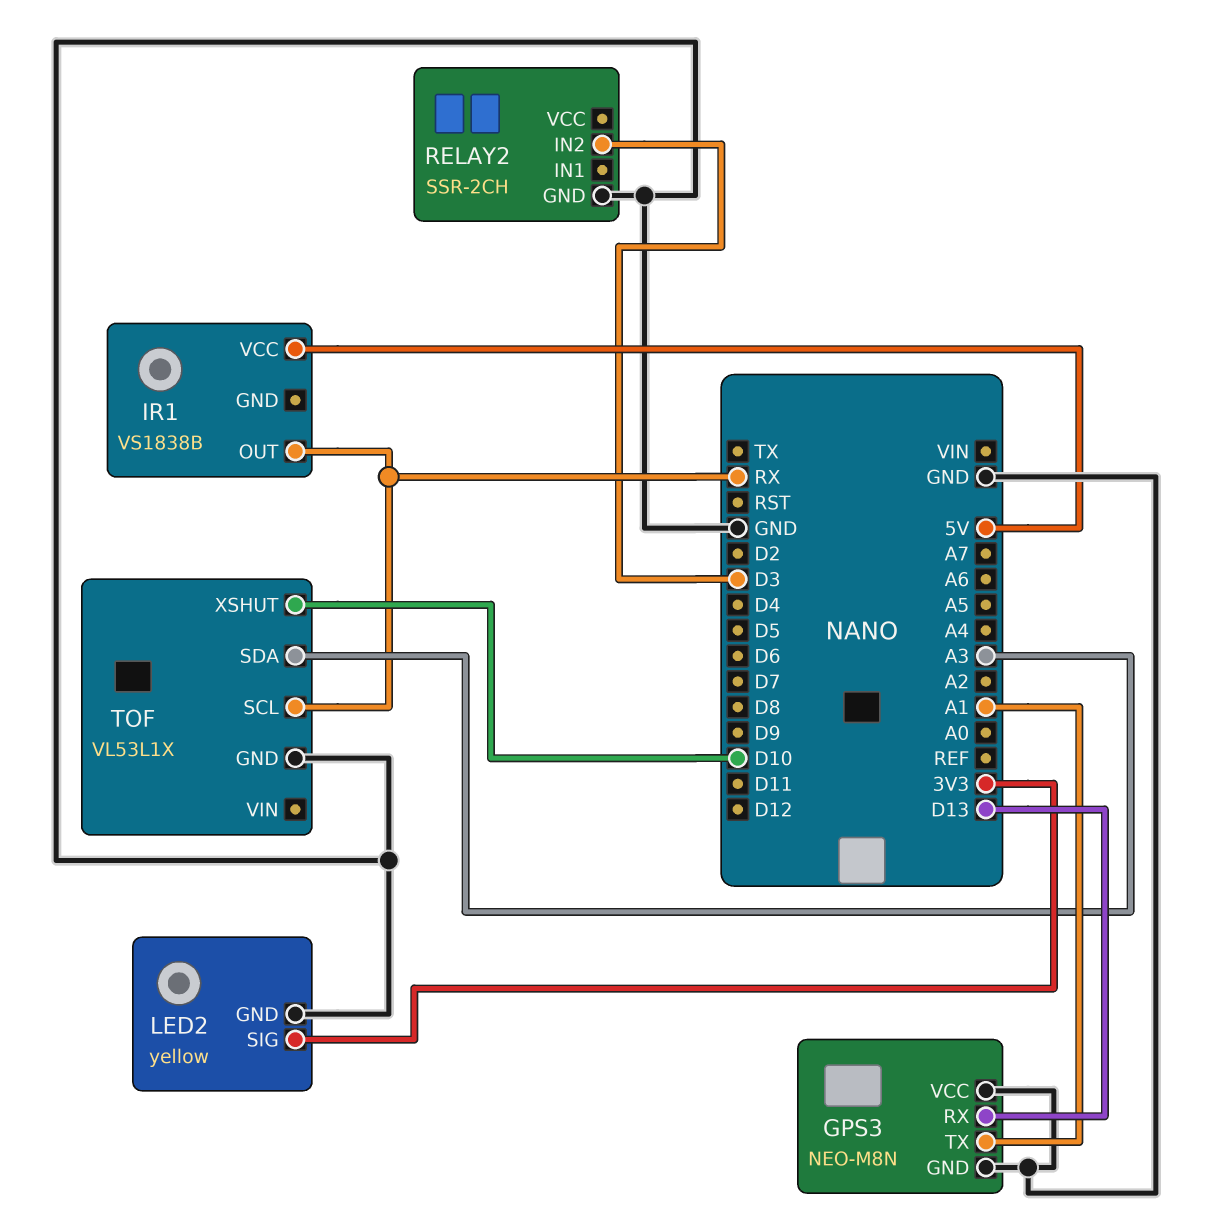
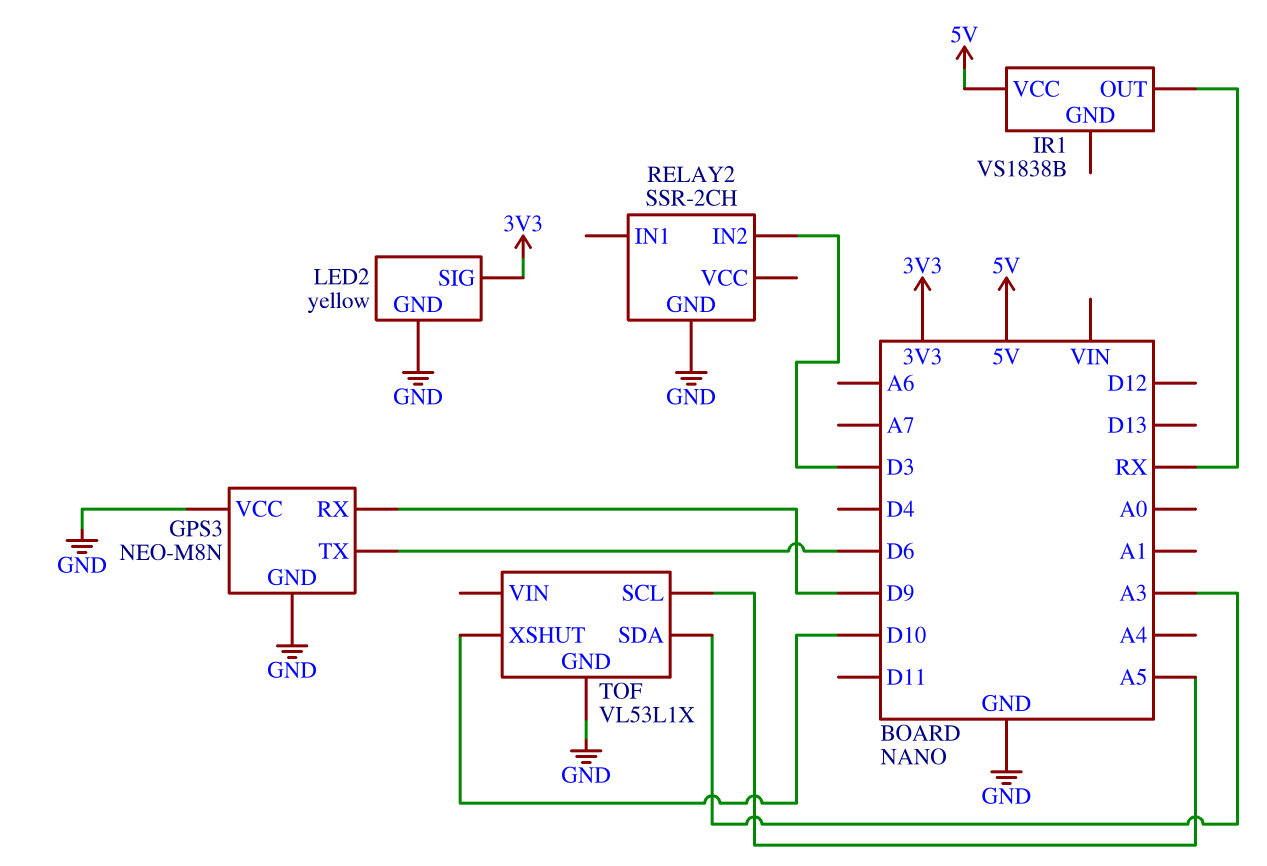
GPS3 pin RX: D13 -> D9
GPS3 pin TX: A1 -> D6
TOF pin SCL: RX -> A5

